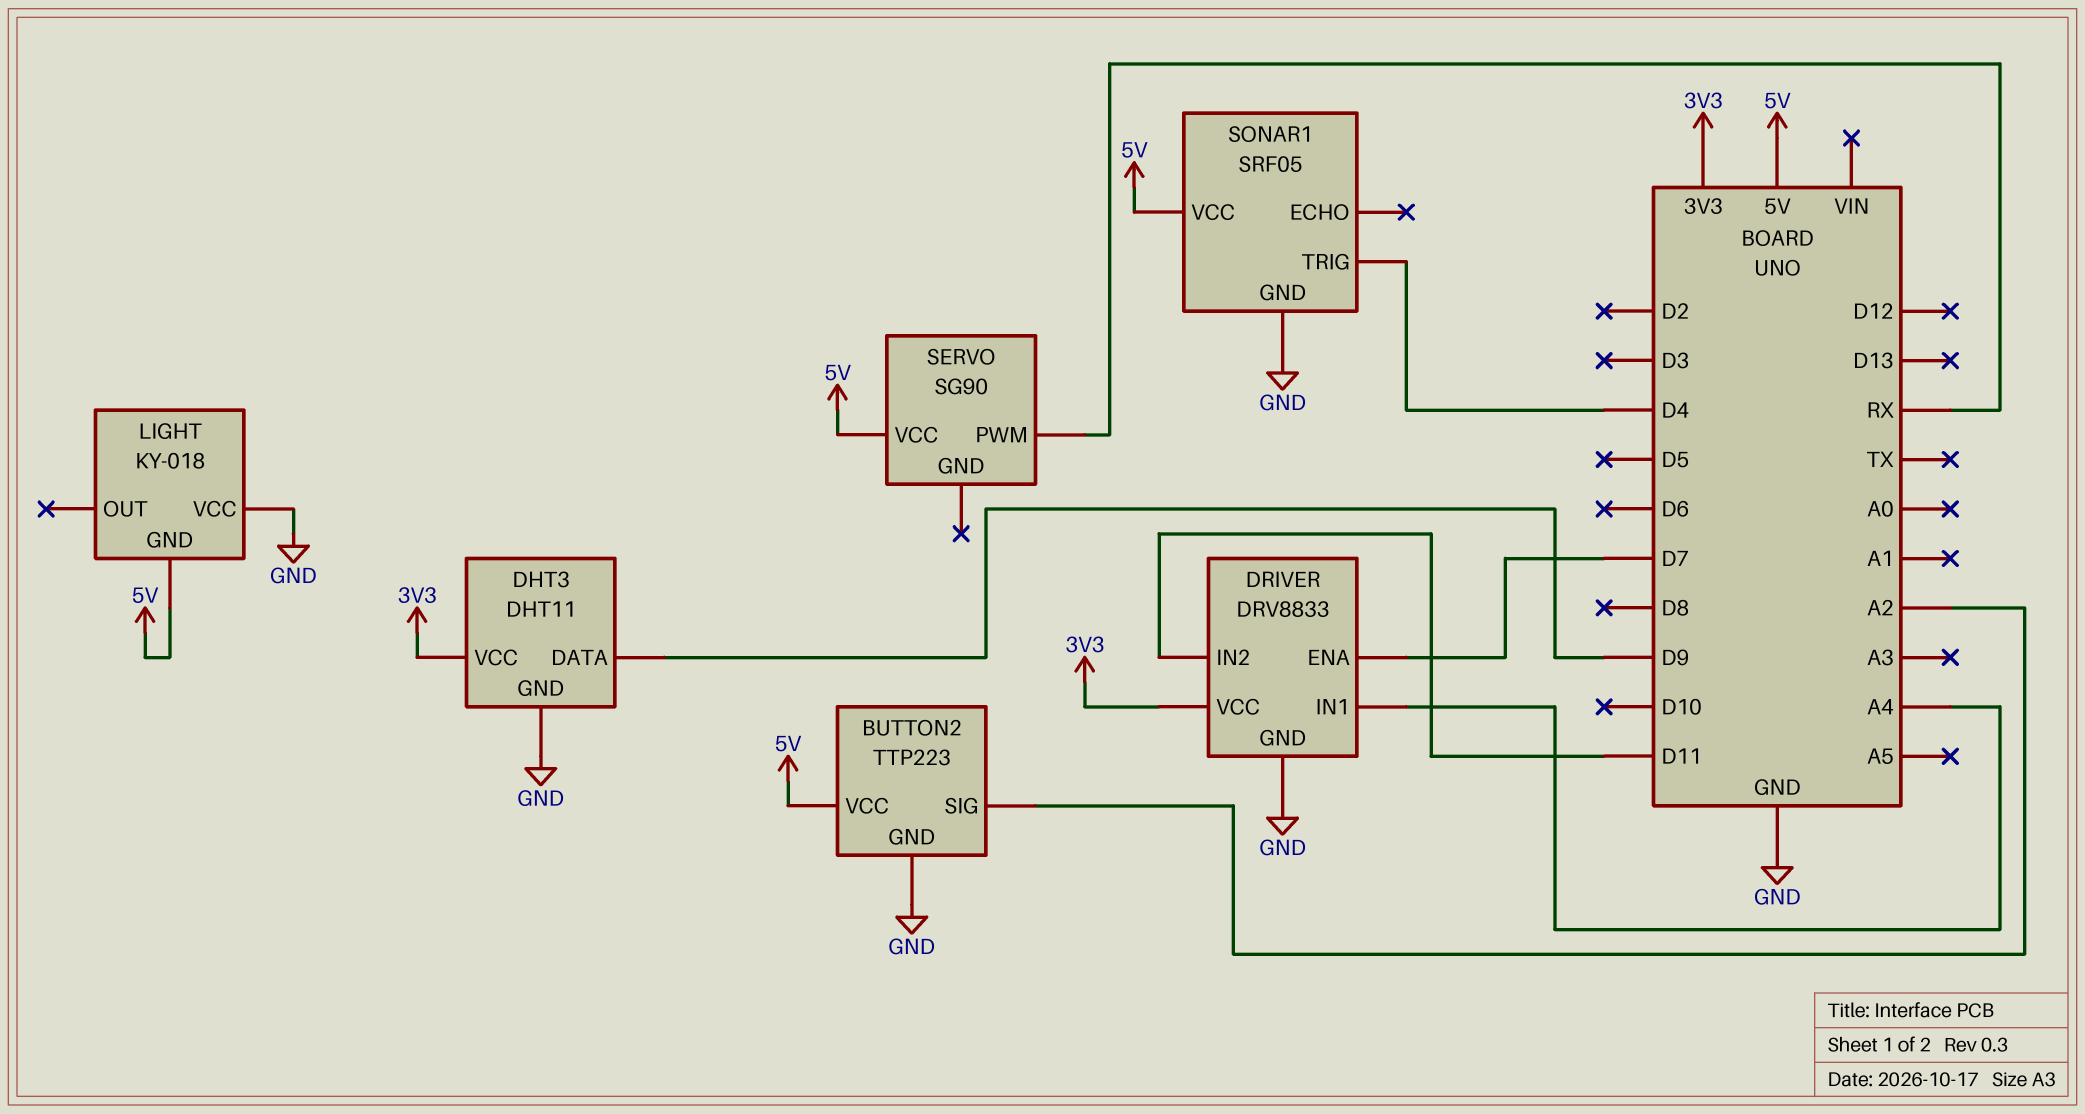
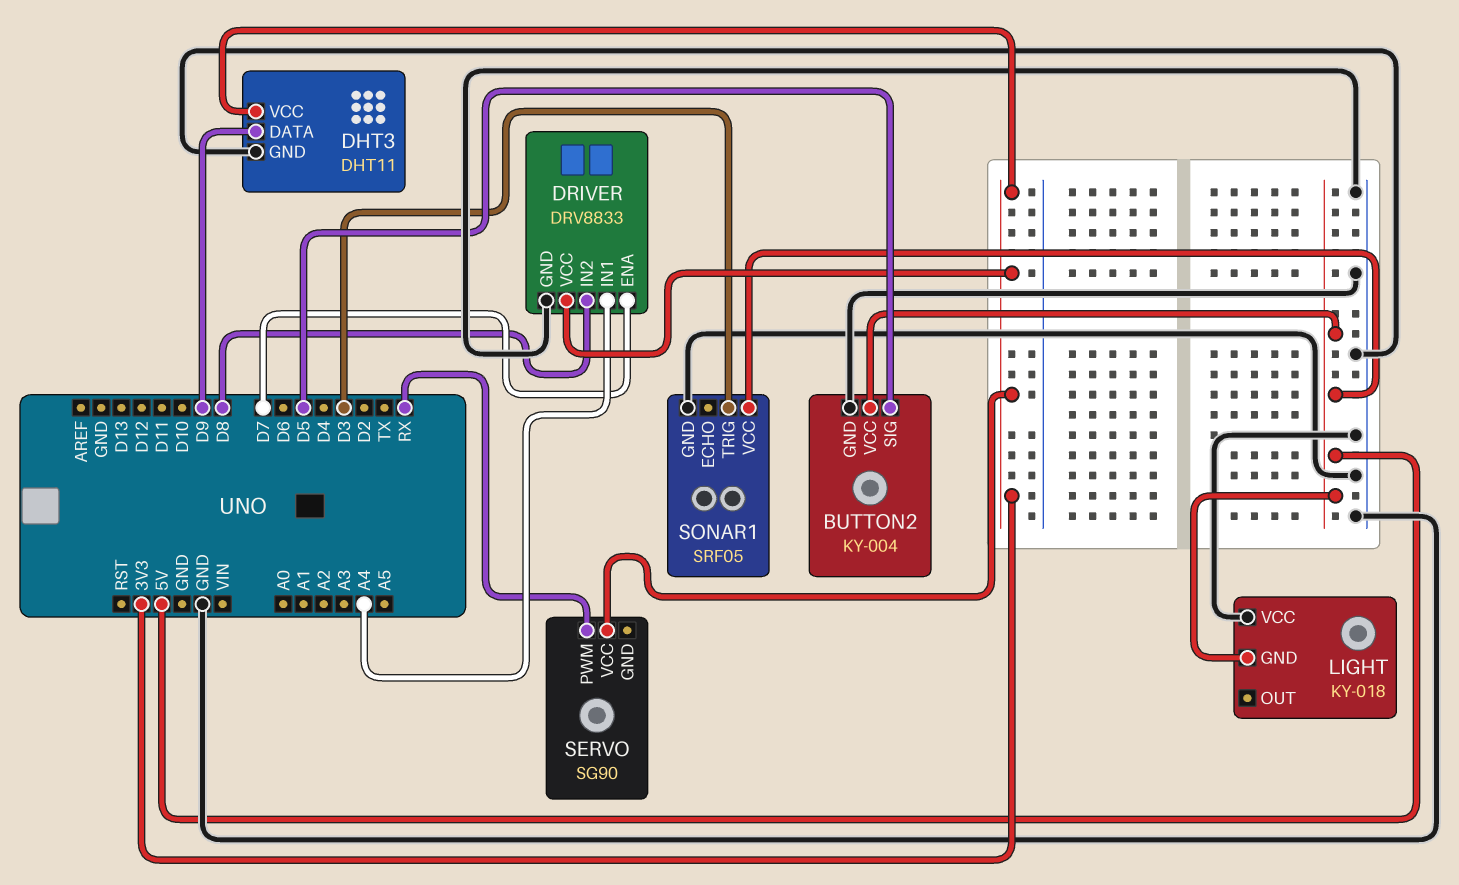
BUTTON2: TTP223 -> KY-004
BUTTON2 pin SIG: A2 -> D5
DRIVER pin IN2: D11 -> D8
SERVO pin VCC: 5V -> 3V3
SONAR1 pin TRIG: D4 -> D3

